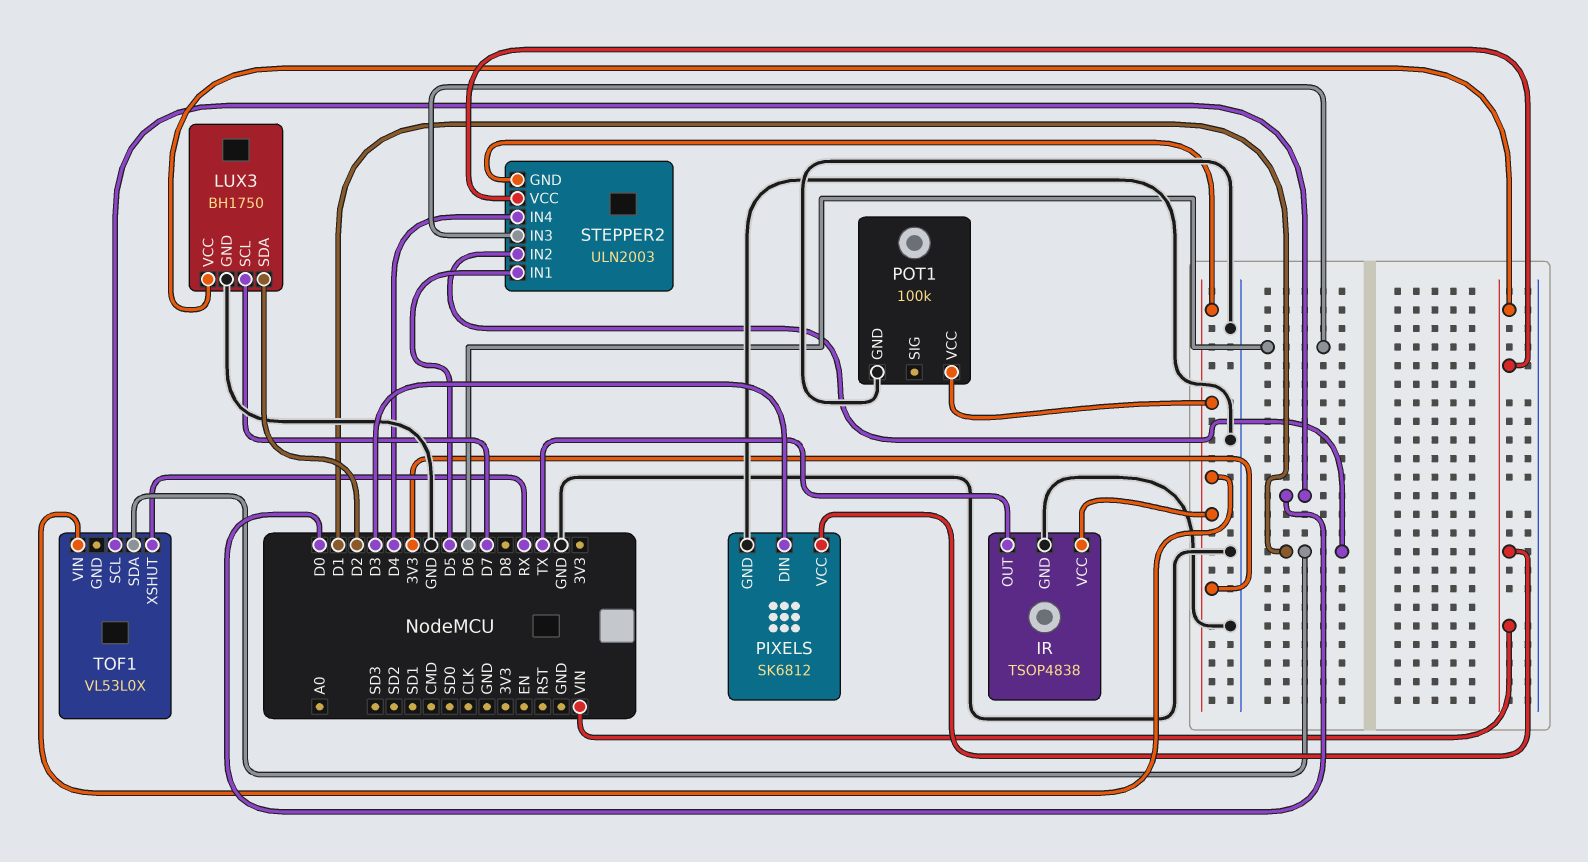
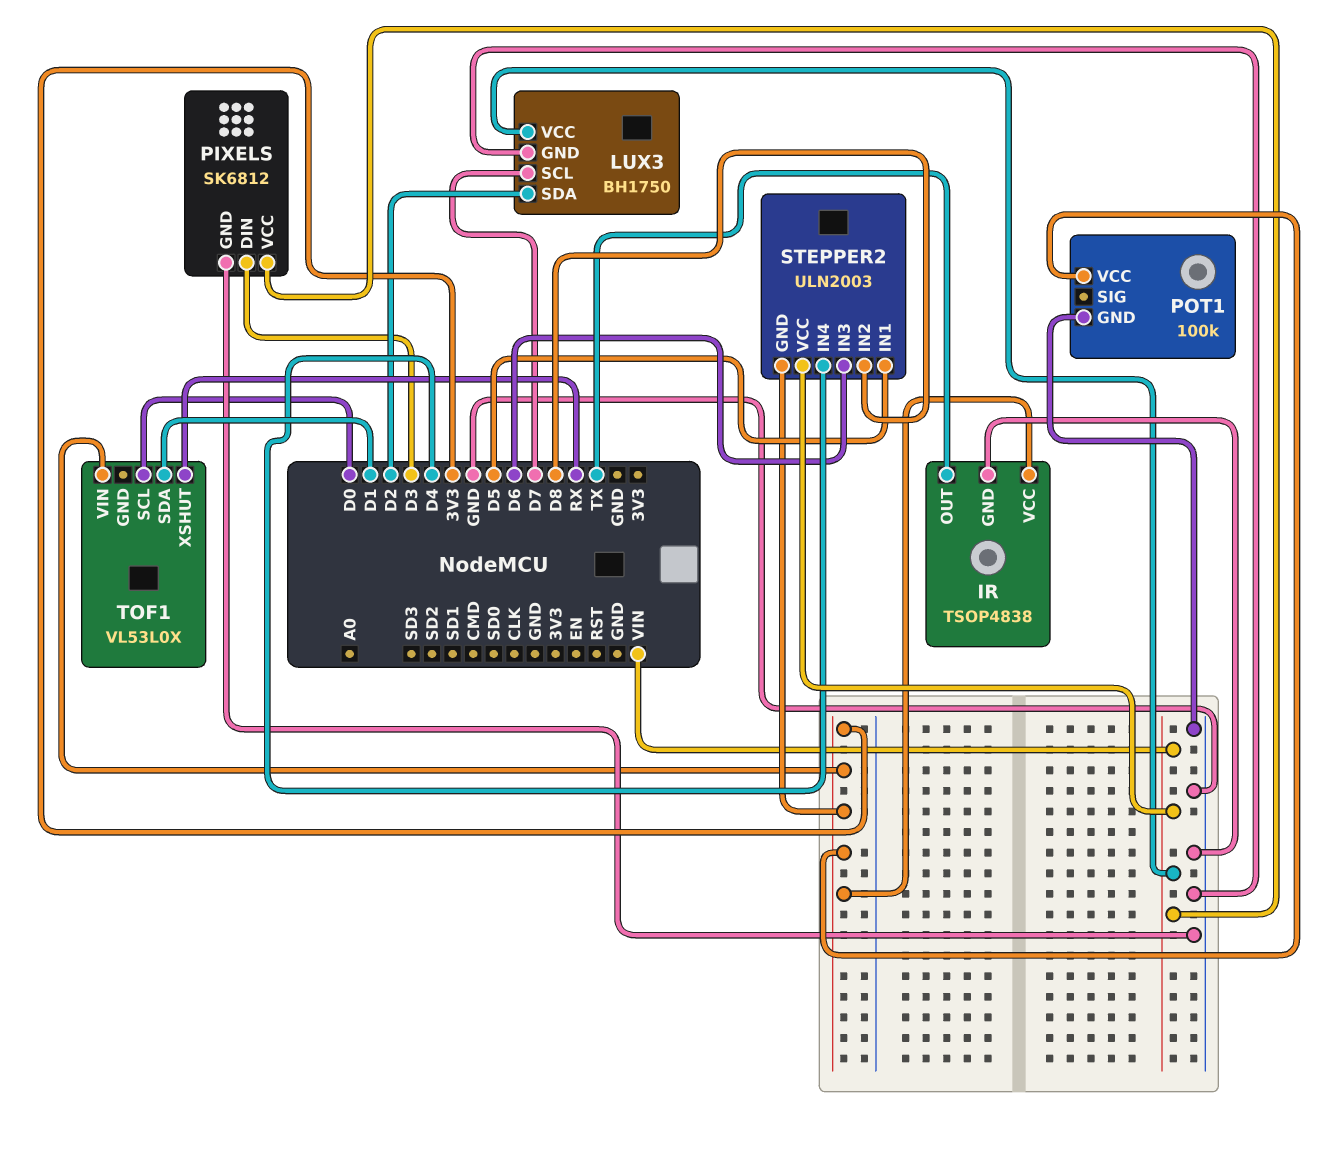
STEPPER2 pin IN2: D1 -> D8

